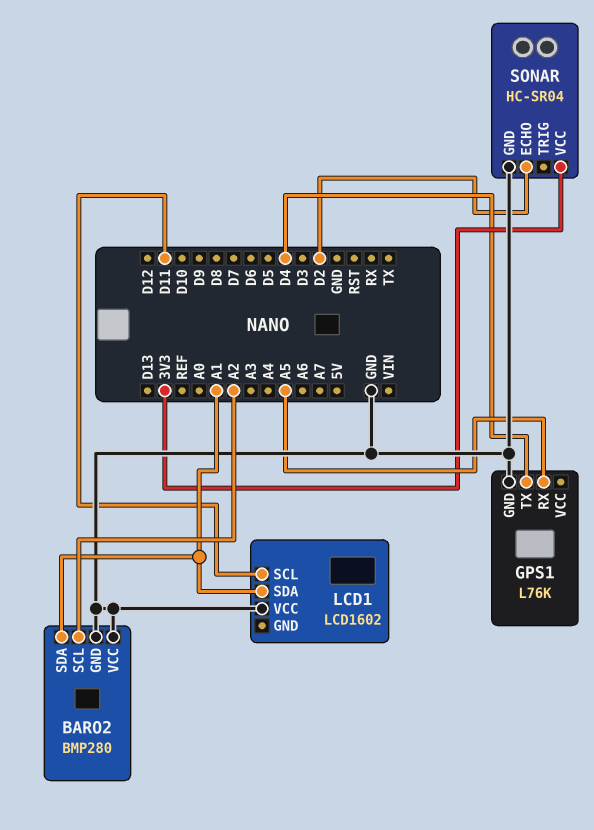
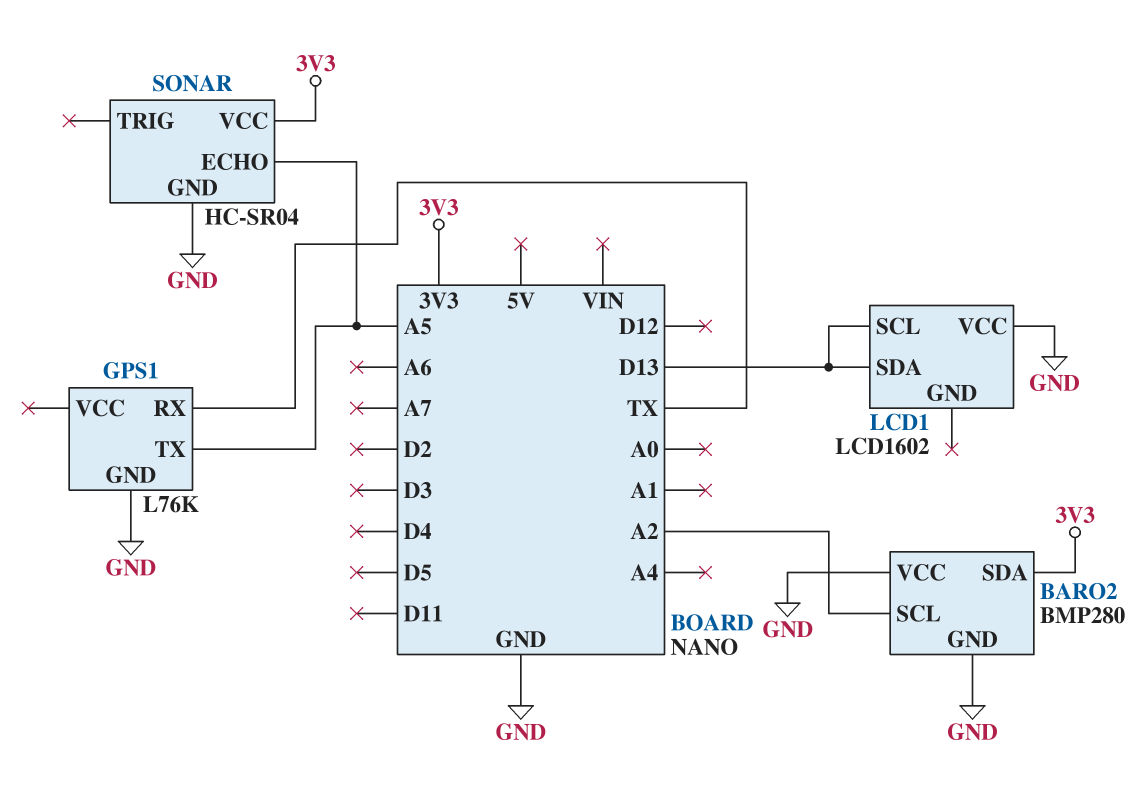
BARO2 pin SDA: A1 -> 3V3
GPS1 pin RX: A5 -> TX
GPS1 pin TX: D4 -> A5
LCD1 pin SCL: D11 -> D13
LCD1 pin SDA: A1 -> D13
SONAR pin ECHO: D2 -> A5

